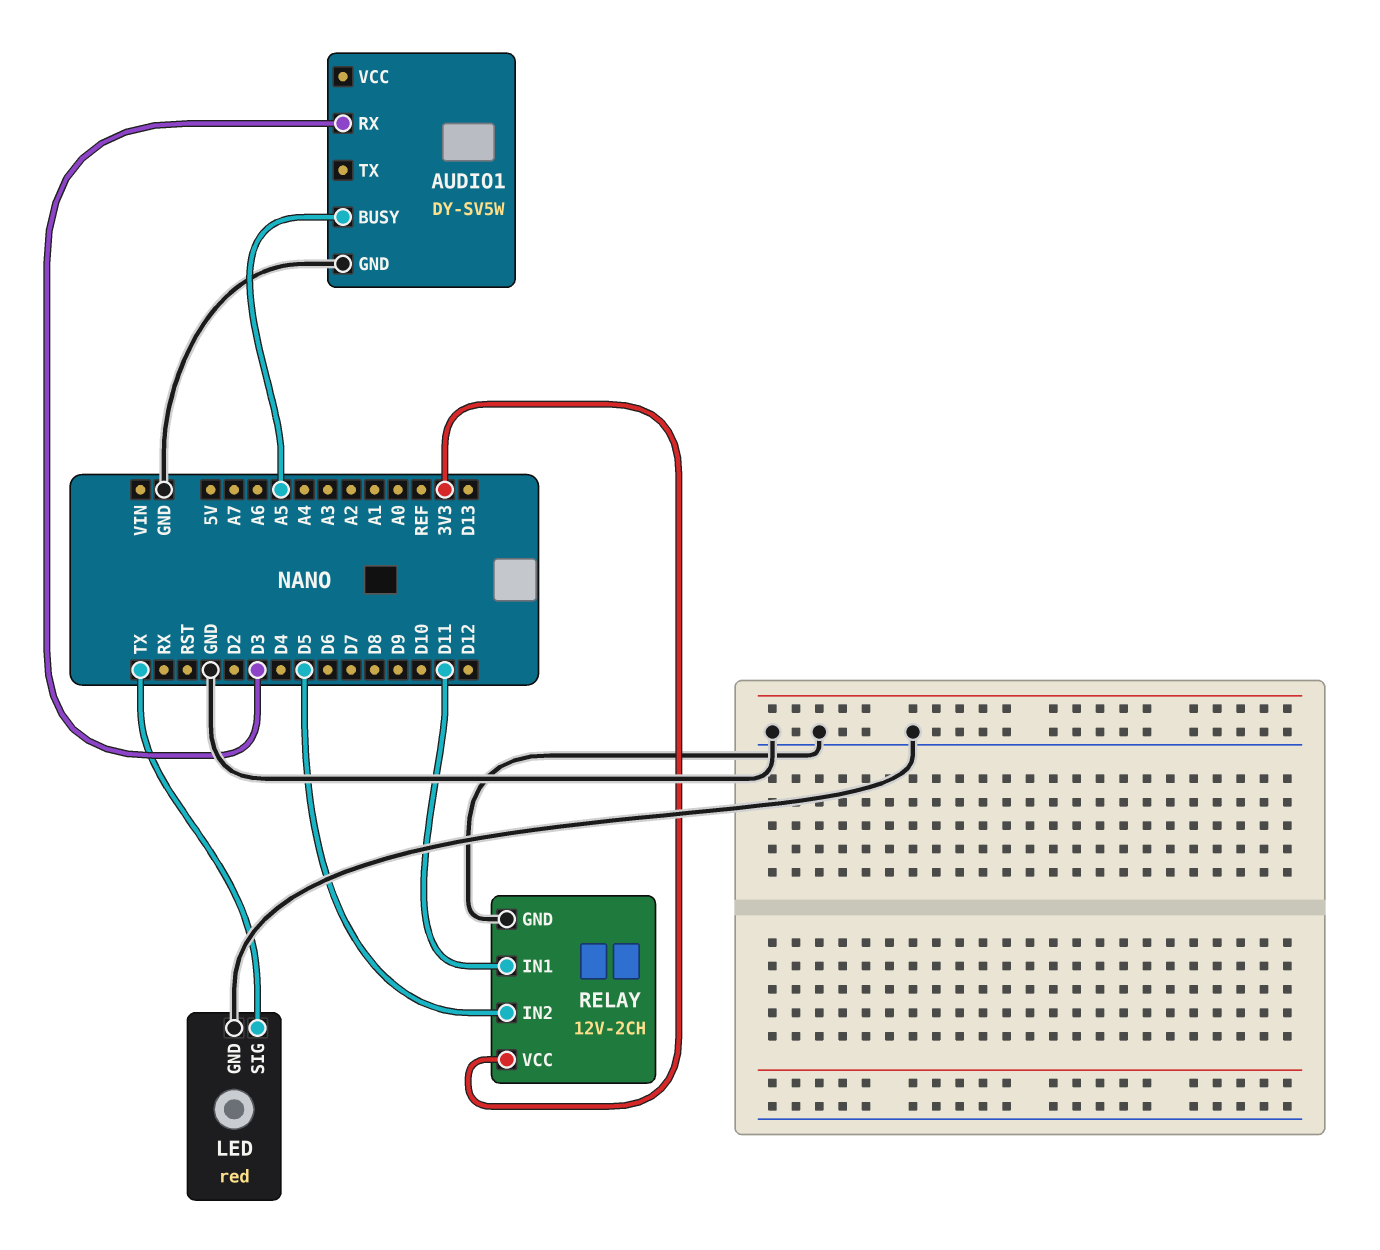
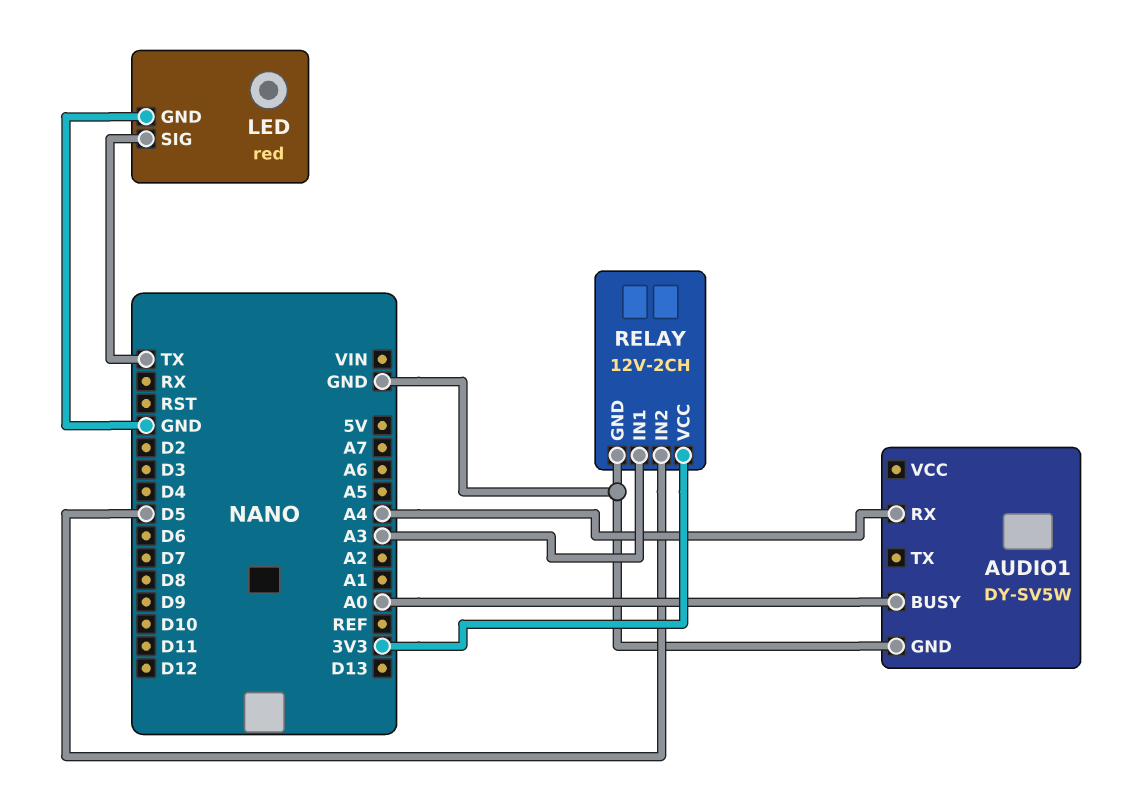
AUDIO1 pin BUSY: A5 -> A0
AUDIO1 pin RX: D3 -> A4
RELAY pin IN1: D11 -> A3

